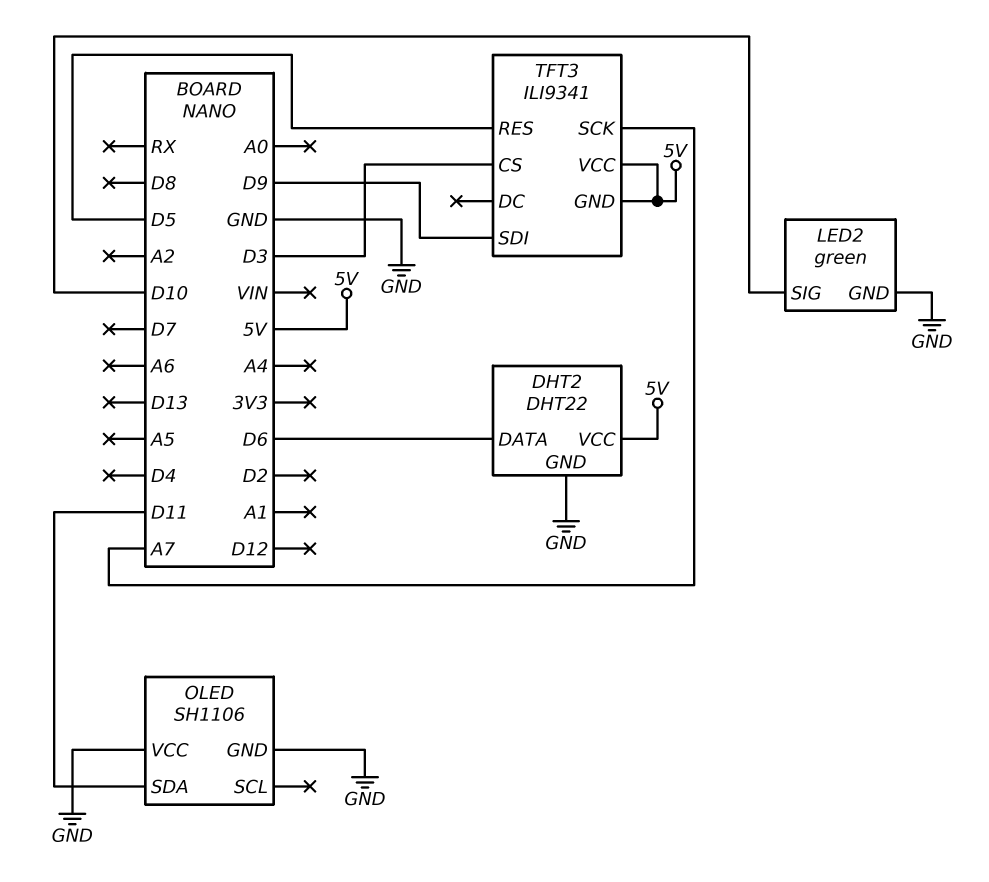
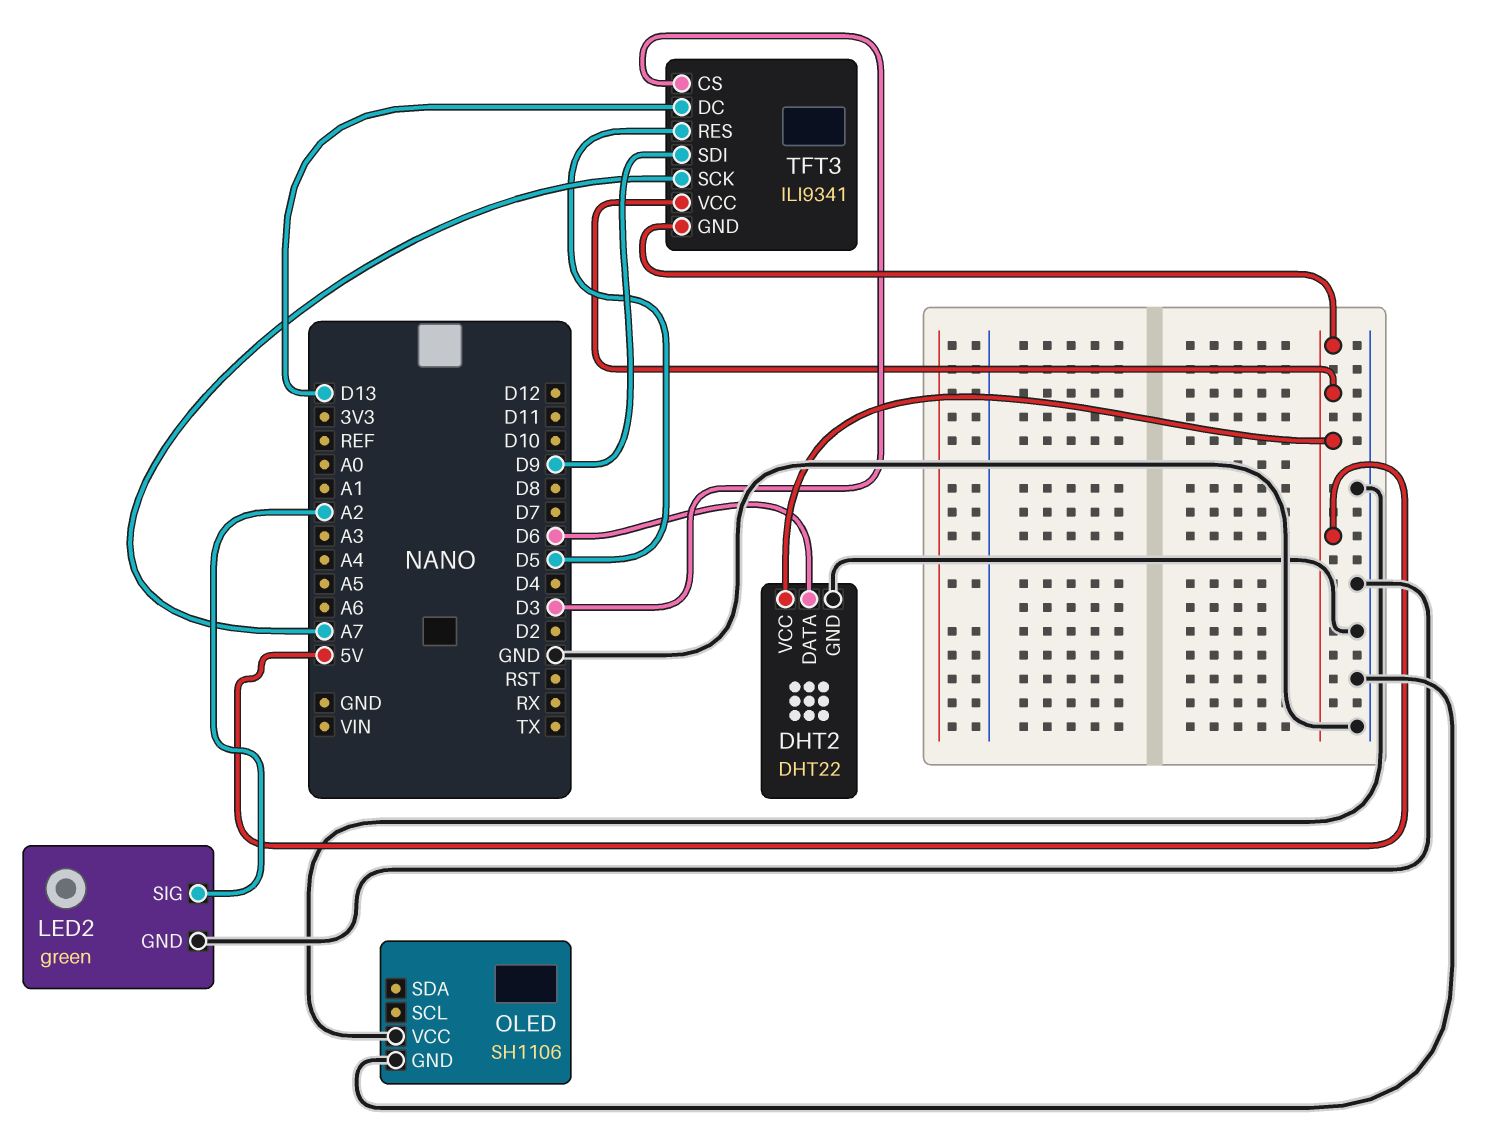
LED2 pin SIG: D10 -> A2
OLED pin SDA: D11 -> none
TFT3 pin DC: none -> D13

